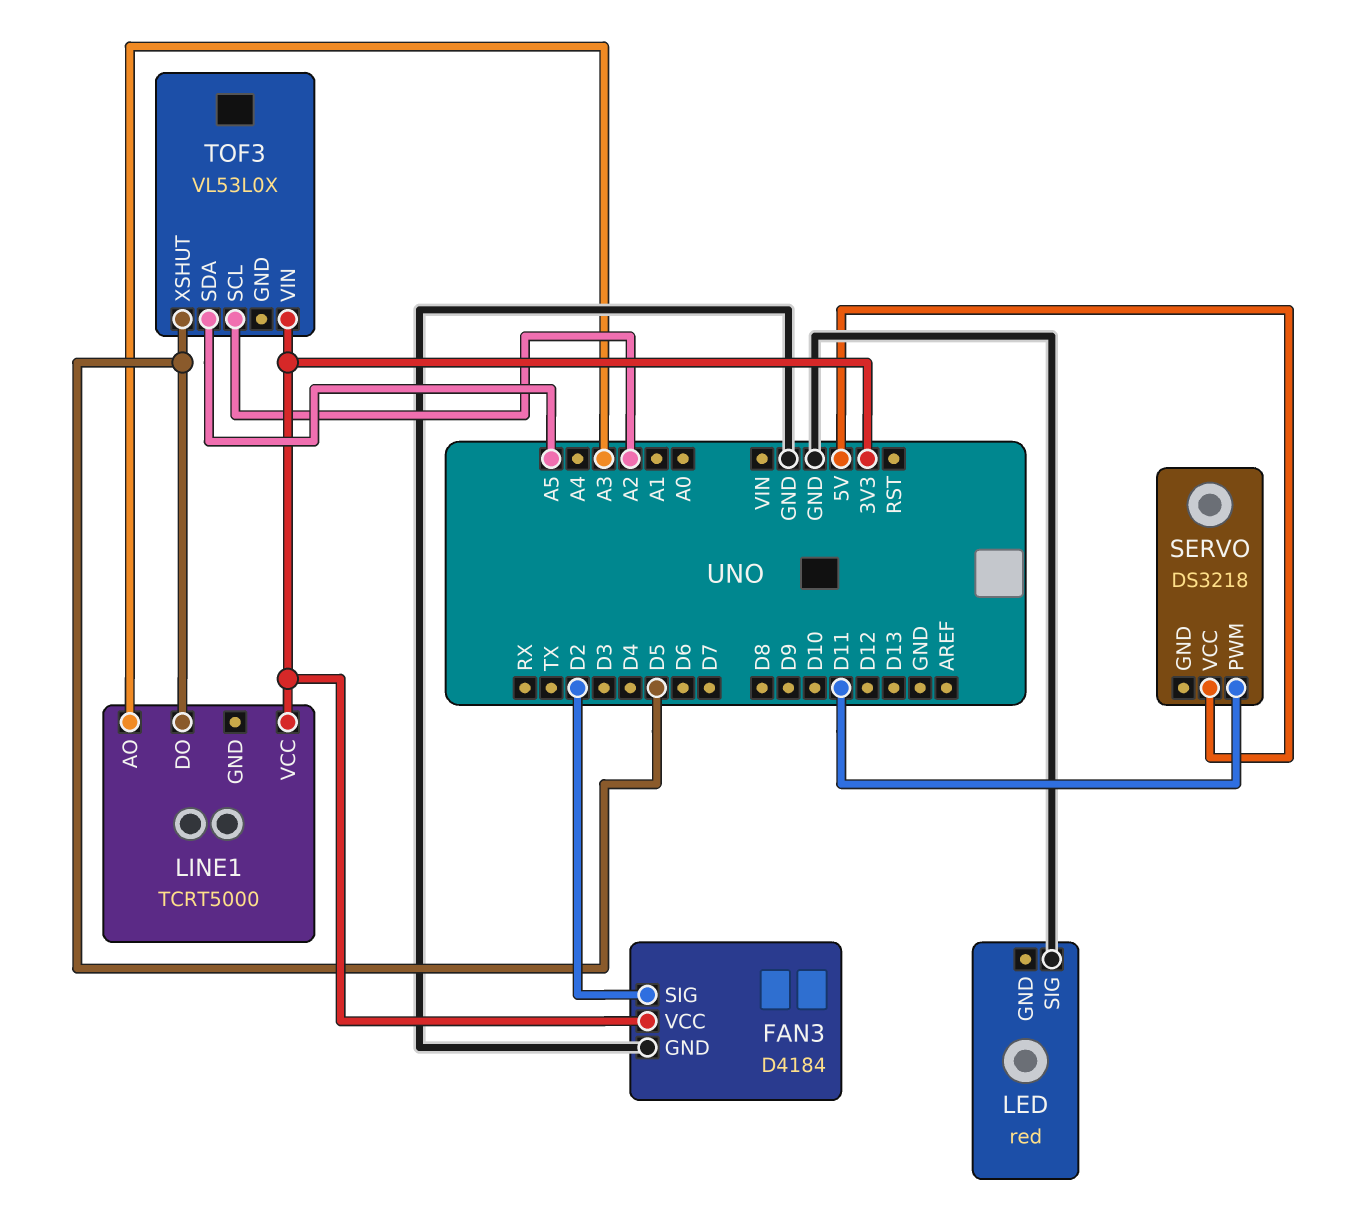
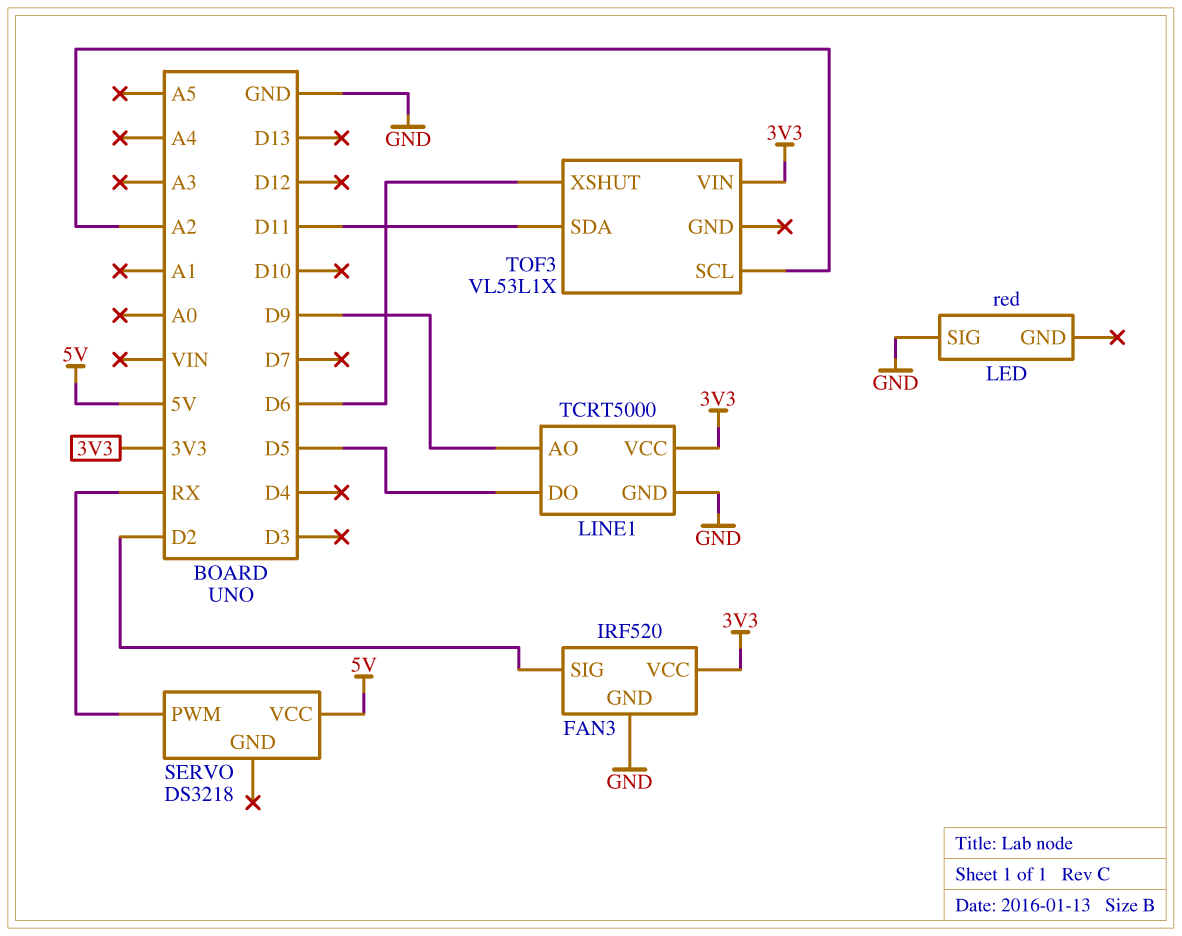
FAN3: D4184 -> IRF520
LINE1 pin AO: A3 -> D9
LINE1 pin GND: none -> GND
SERVO pin PWM: D11 -> RX
TOF3: VL53L0X -> VL53L1X
TOF3 pin SDA: A5 -> D11
TOF3 pin XSHUT: D5 -> D6

